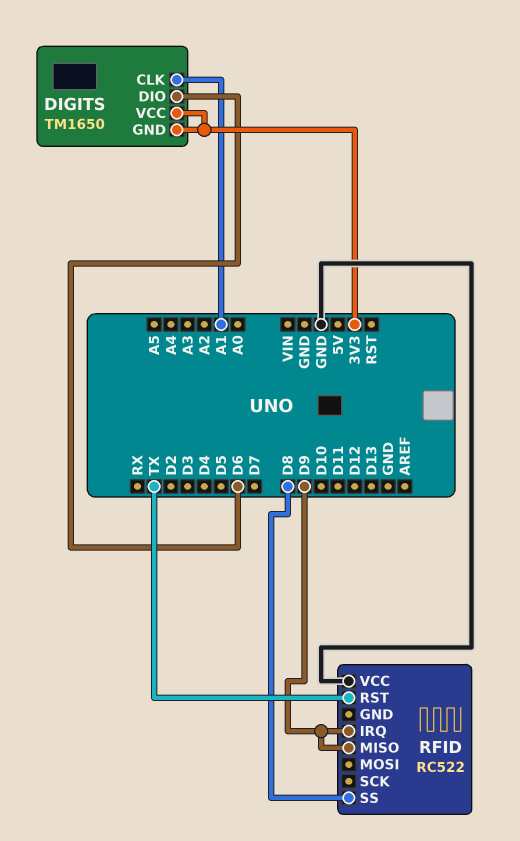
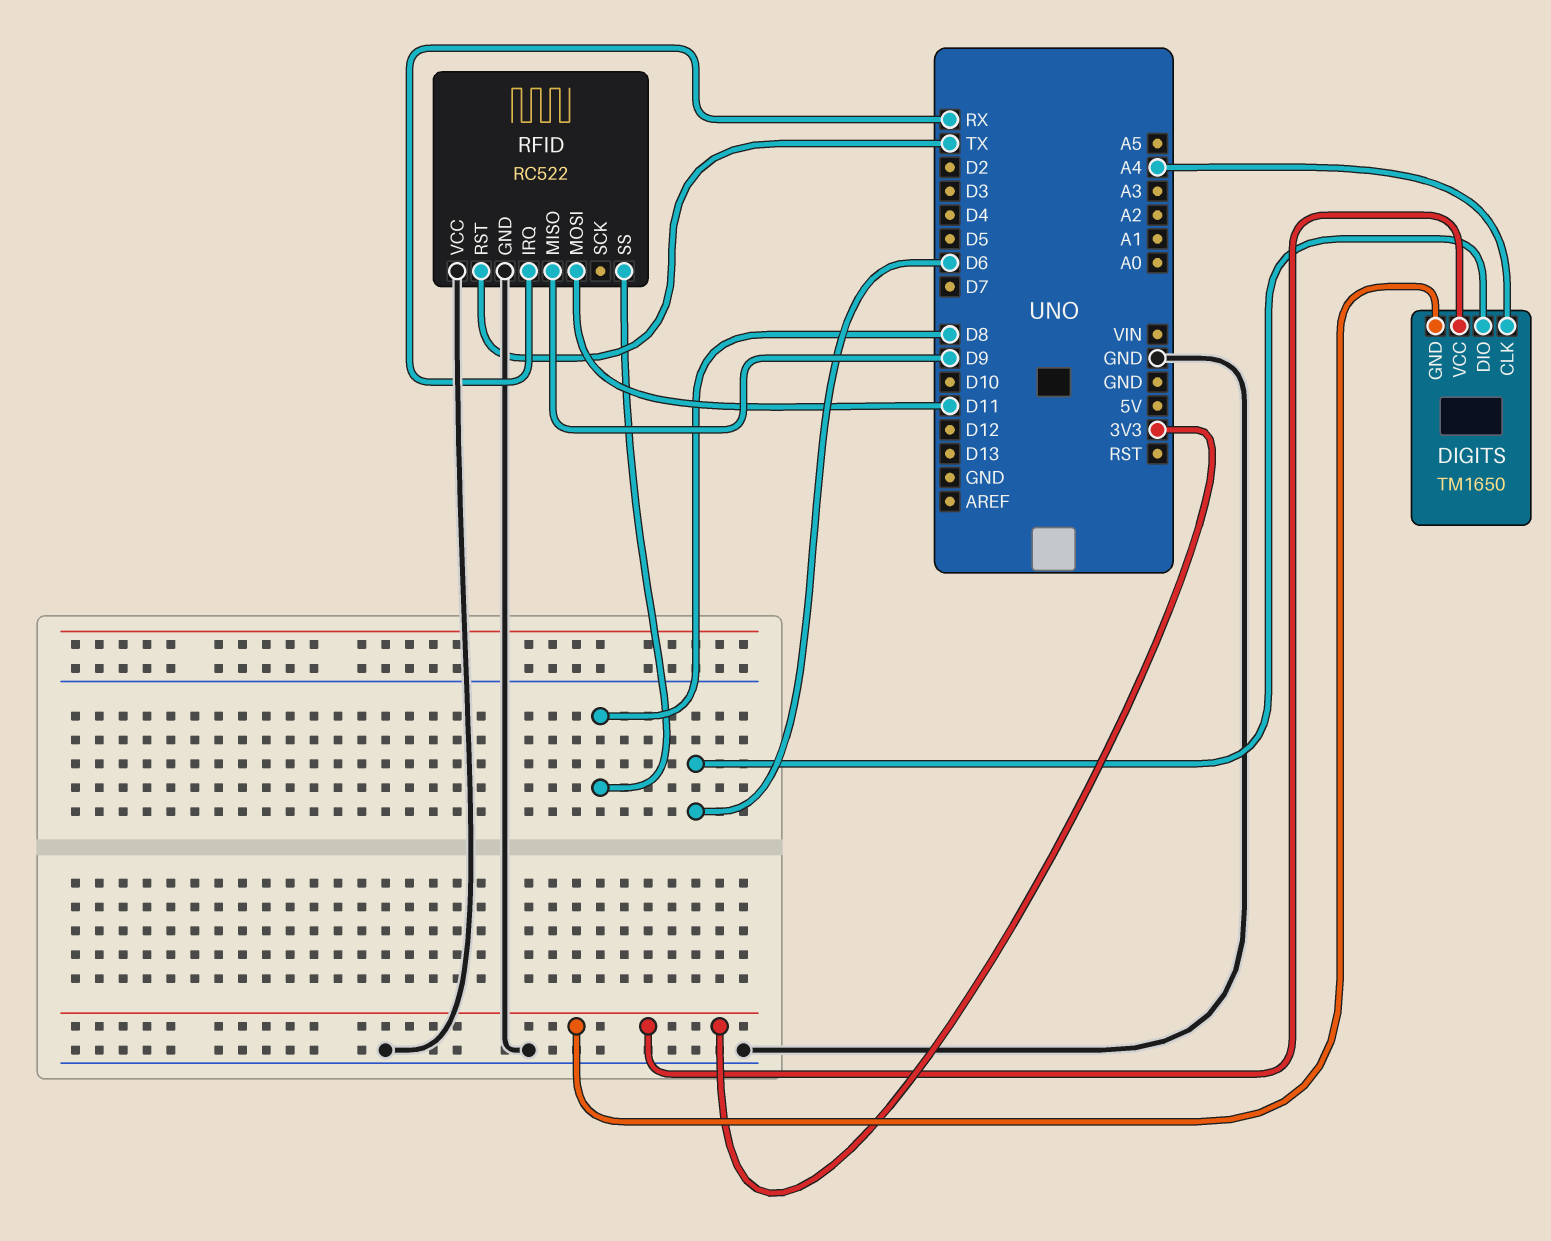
DIGITS pin CLK: A1 -> A4
RFID pin GND: none -> GND
RFID pin IRQ: D9 -> RX
RFID pin MOSI: none -> D11

